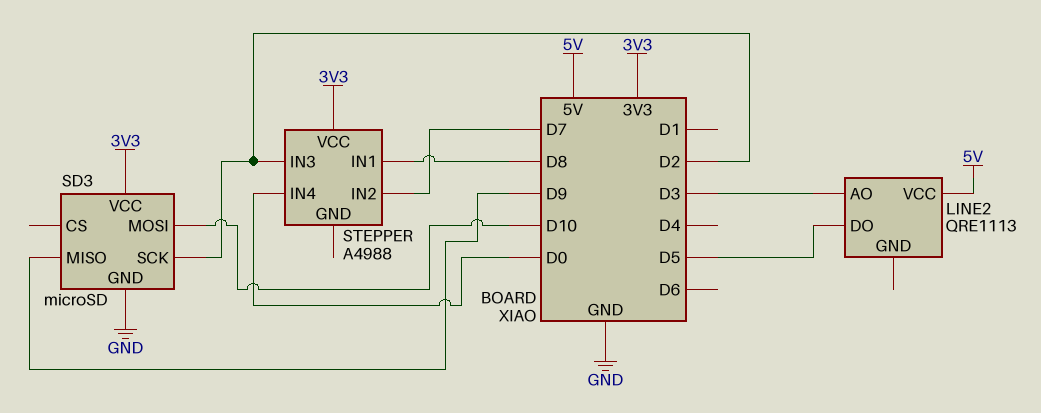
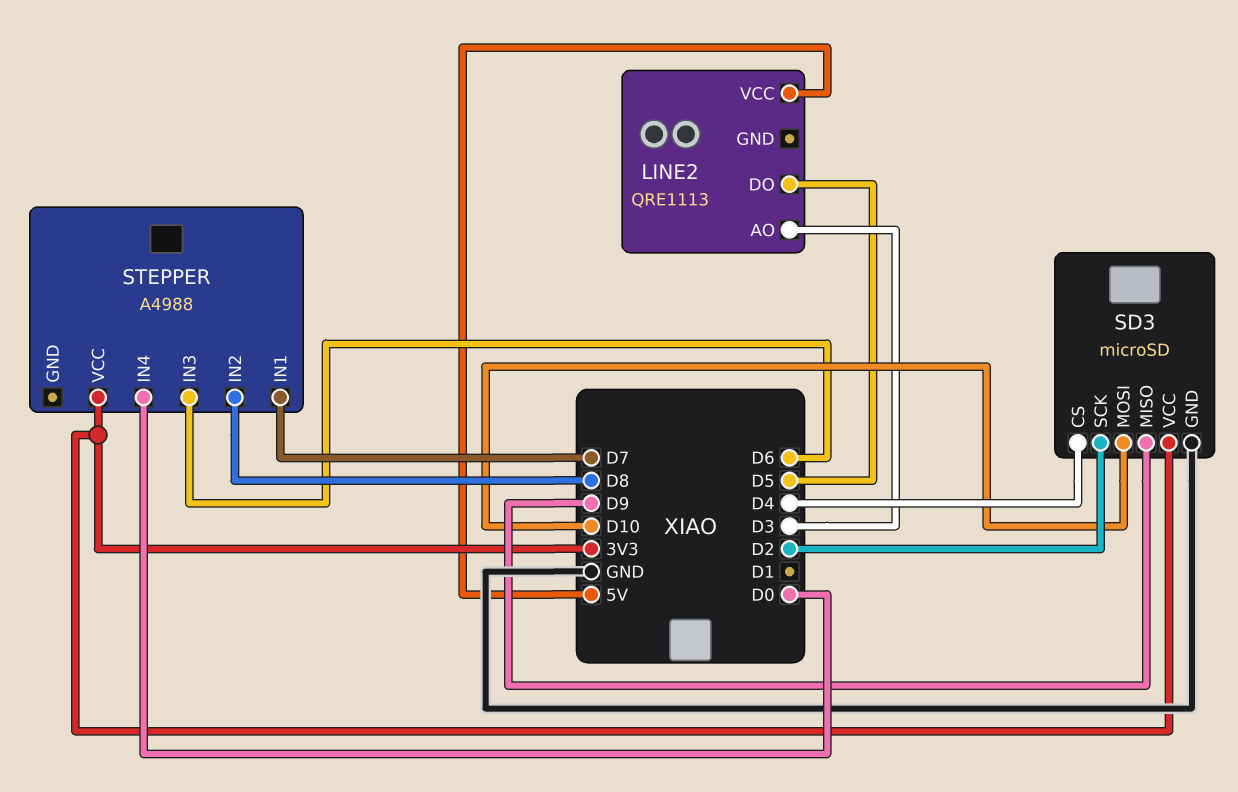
SD3 pin CS: none -> D4
STEPPER pin IN1: D8 -> D7
STEPPER pin IN2: D7 -> D8
STEPPER pin IN3: D2 -> D6

